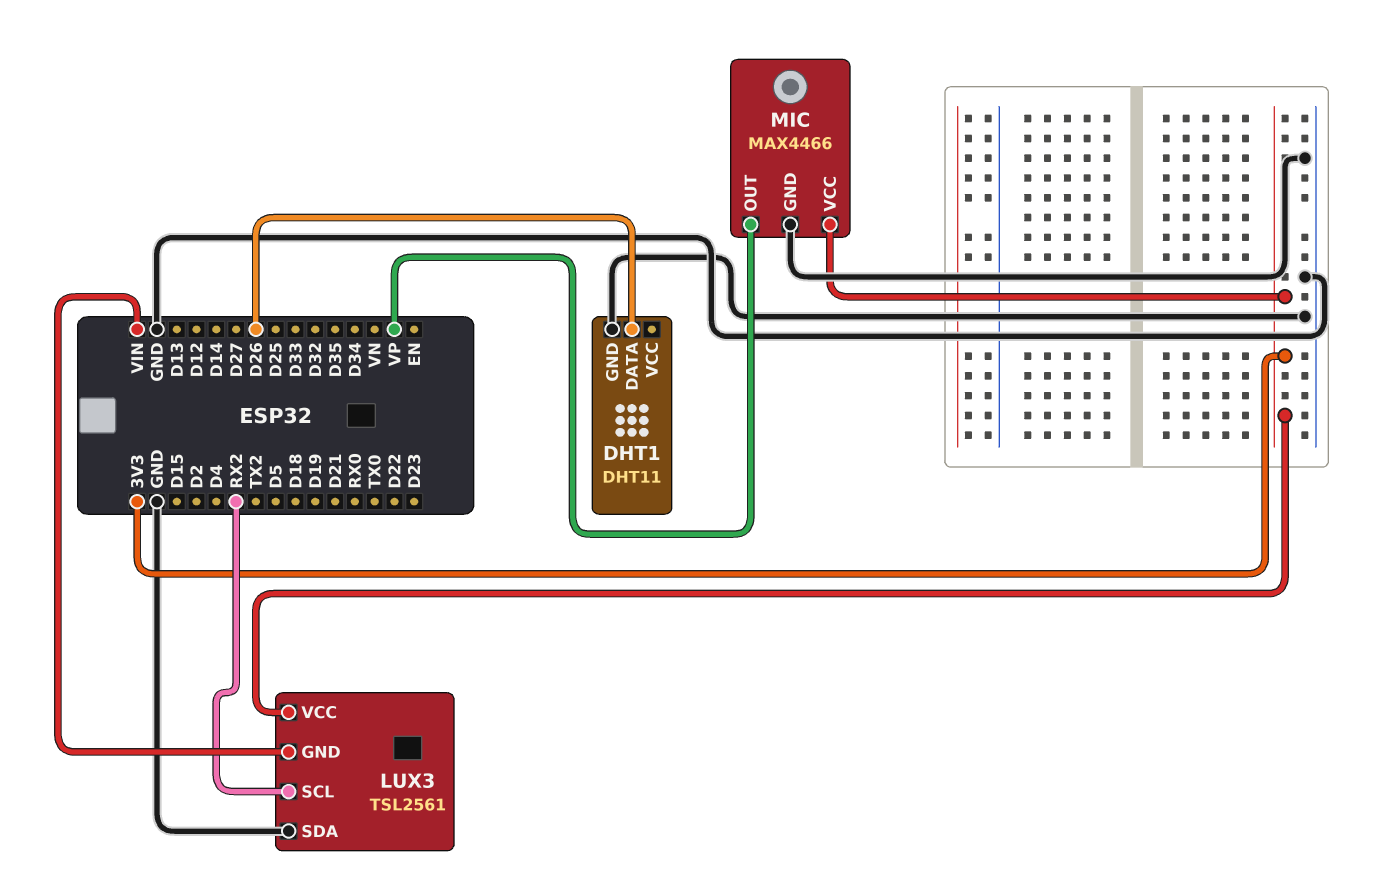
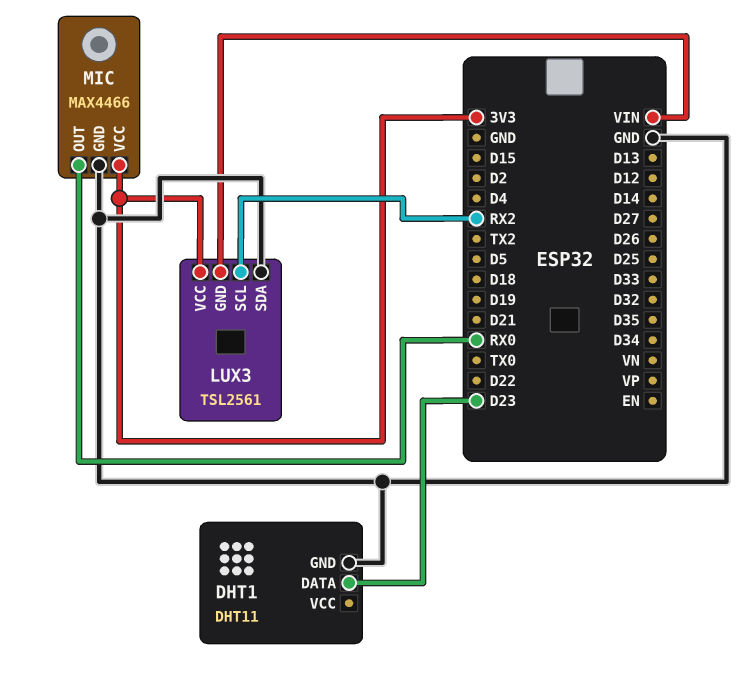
DHT1 pin DATA: D26 -> D23
MIC pin OUT: VP -> RX0

